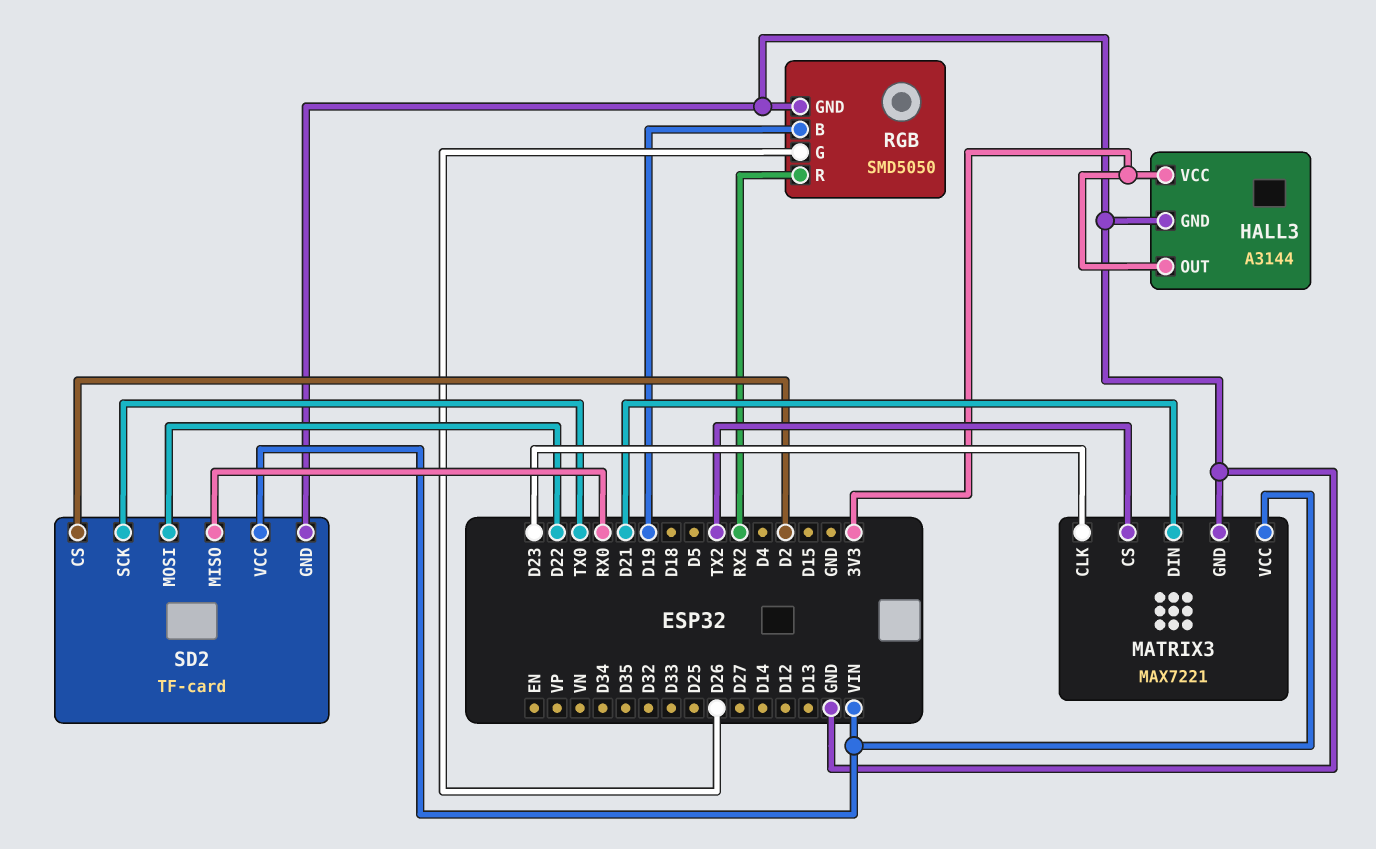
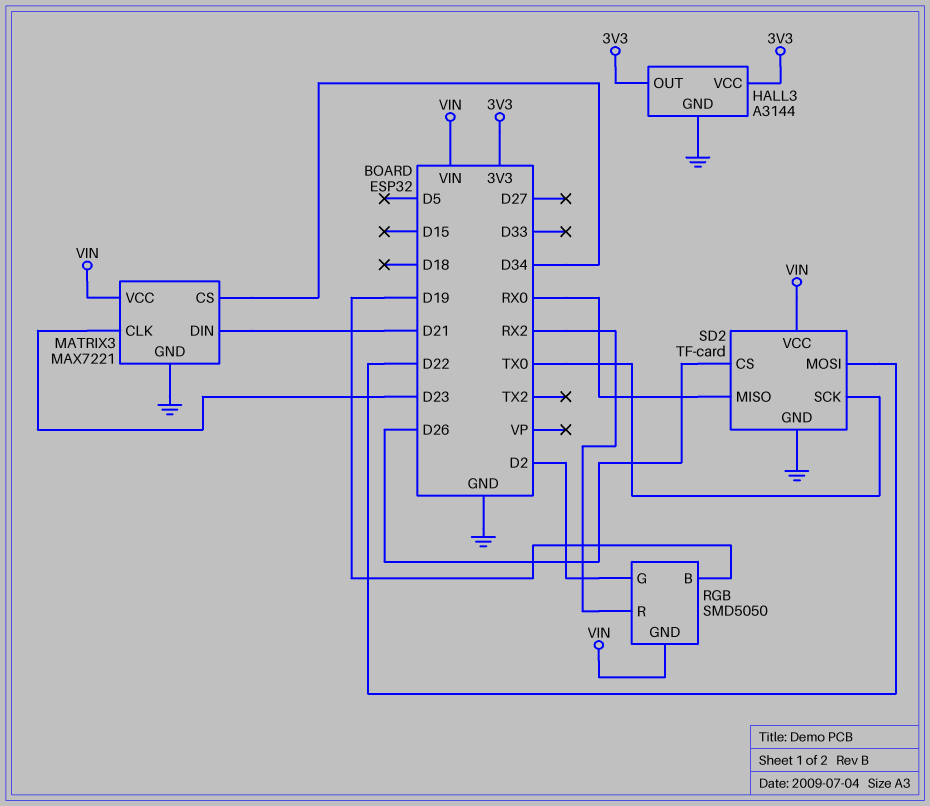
MATRIX3 pin CS: TX2 -> D34
RGB pin G: D26 -> D2
RGB pin GND: GND -> VIN
SD2 pin CS: D2 -> D26

